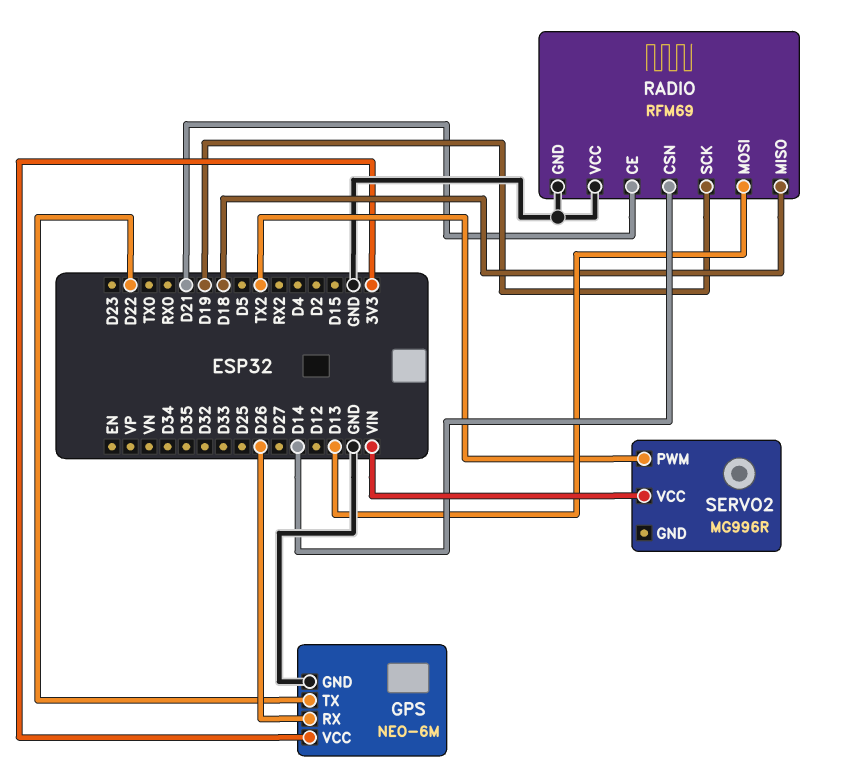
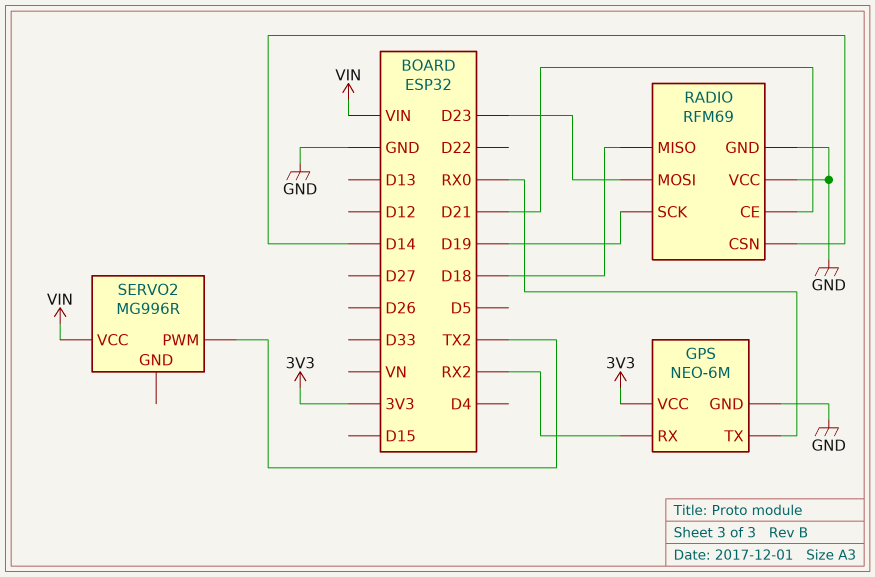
GPS pin RX: D26 -> RX2
GPS pin TX: D22 -> RX0
RADIO pin MOSI: D13 -> D23

